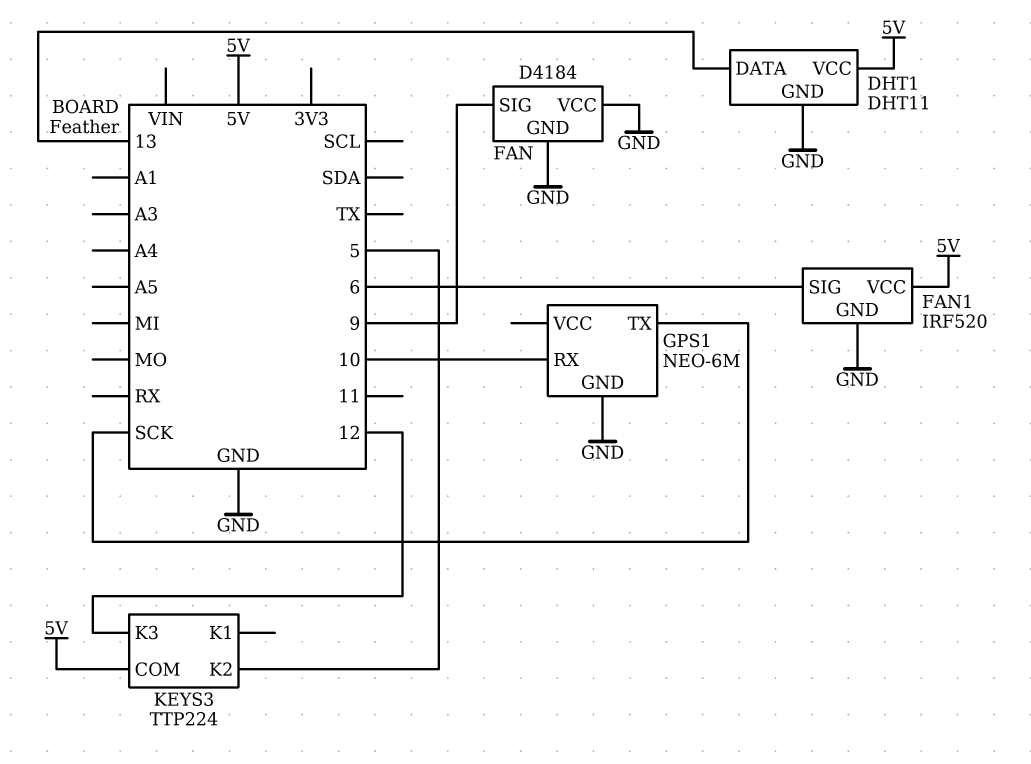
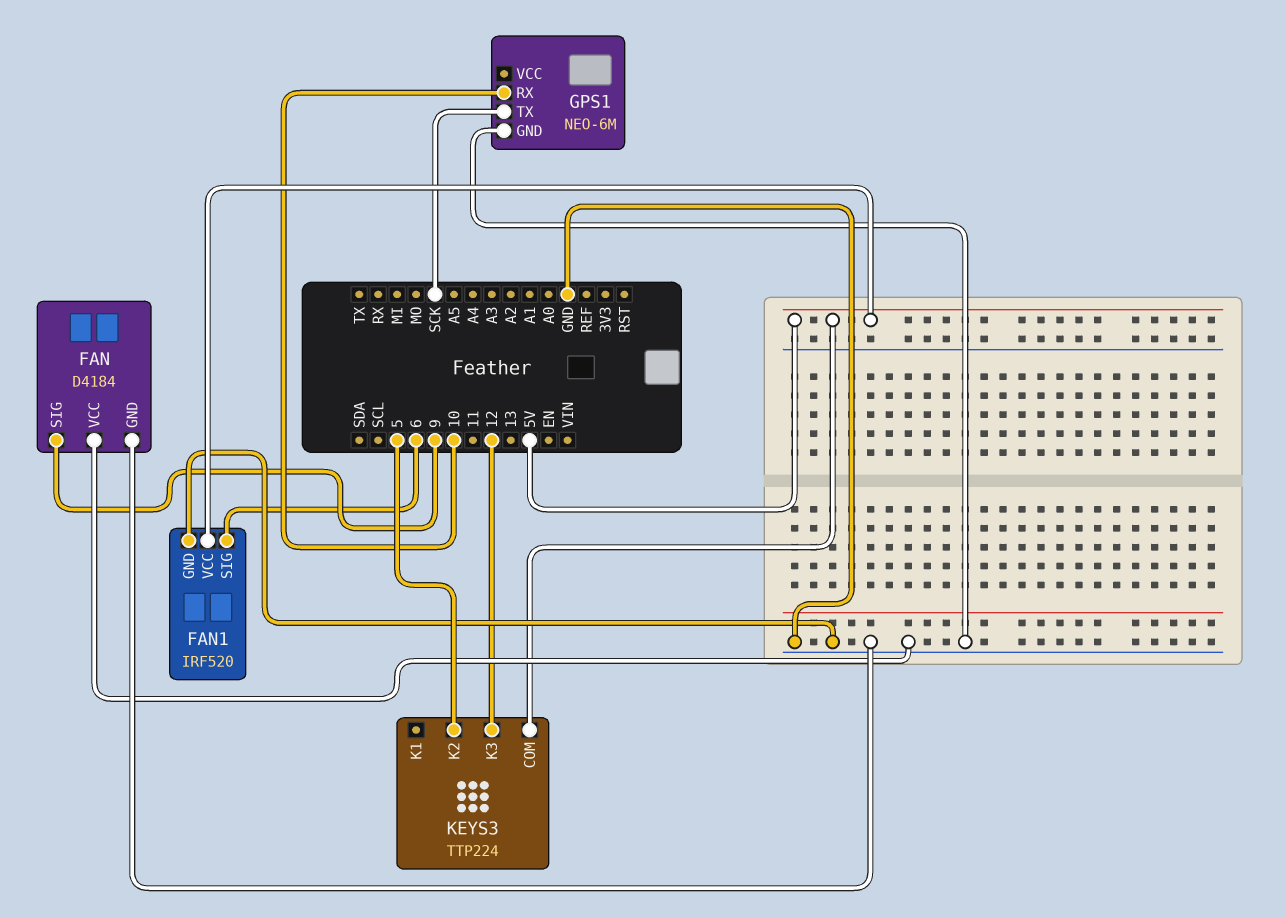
DHT1: DHT11 -> none
DHT1 pin DATA: 13 -> none
DHT1 pin GND: GND -> none
DHT1 pin VCC: 5V -> none

